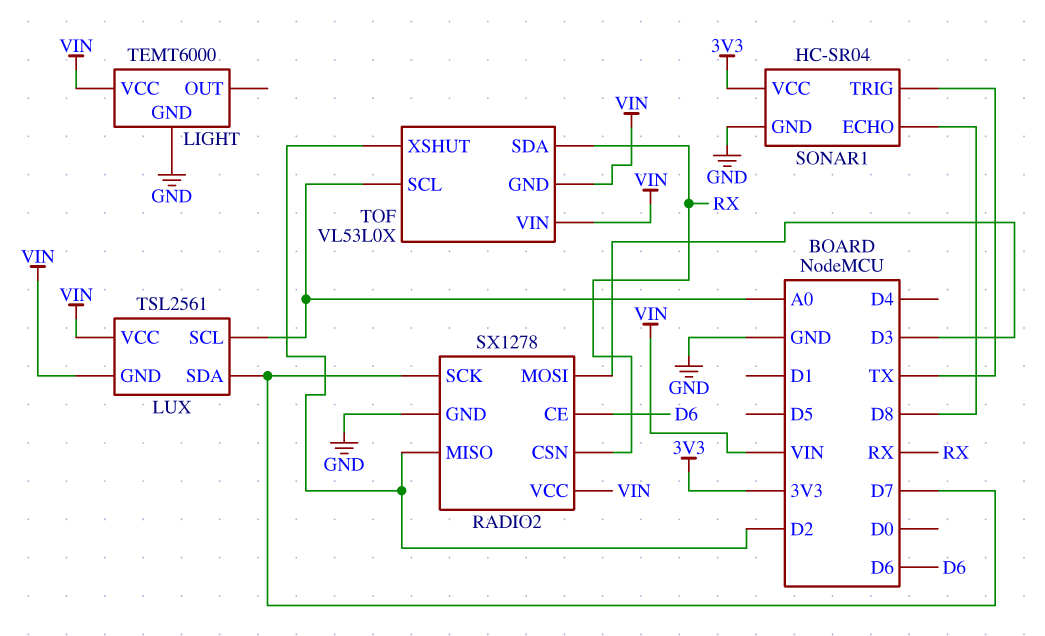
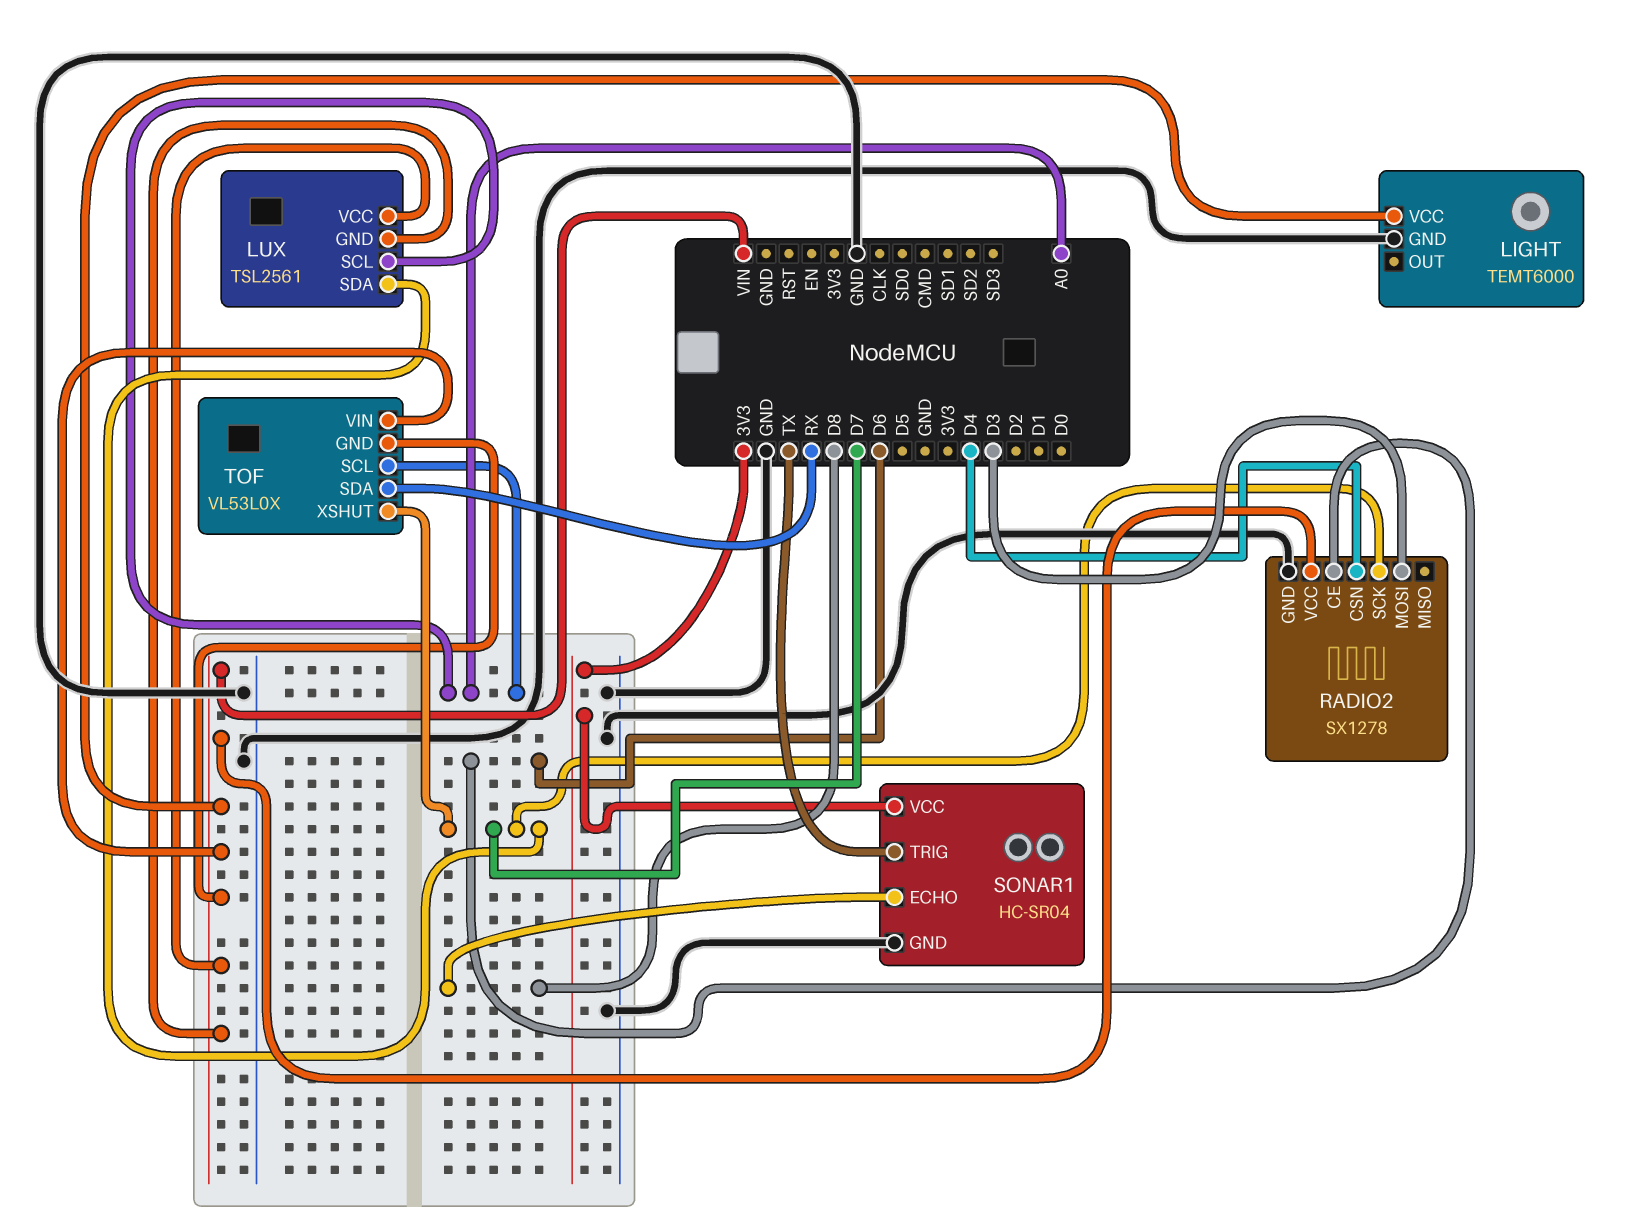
RADIO2 pin CSN: RX -> D4
RADIO2 pin MISO: D2 -> none
TOF pin XSHUT: D2 -> D7

